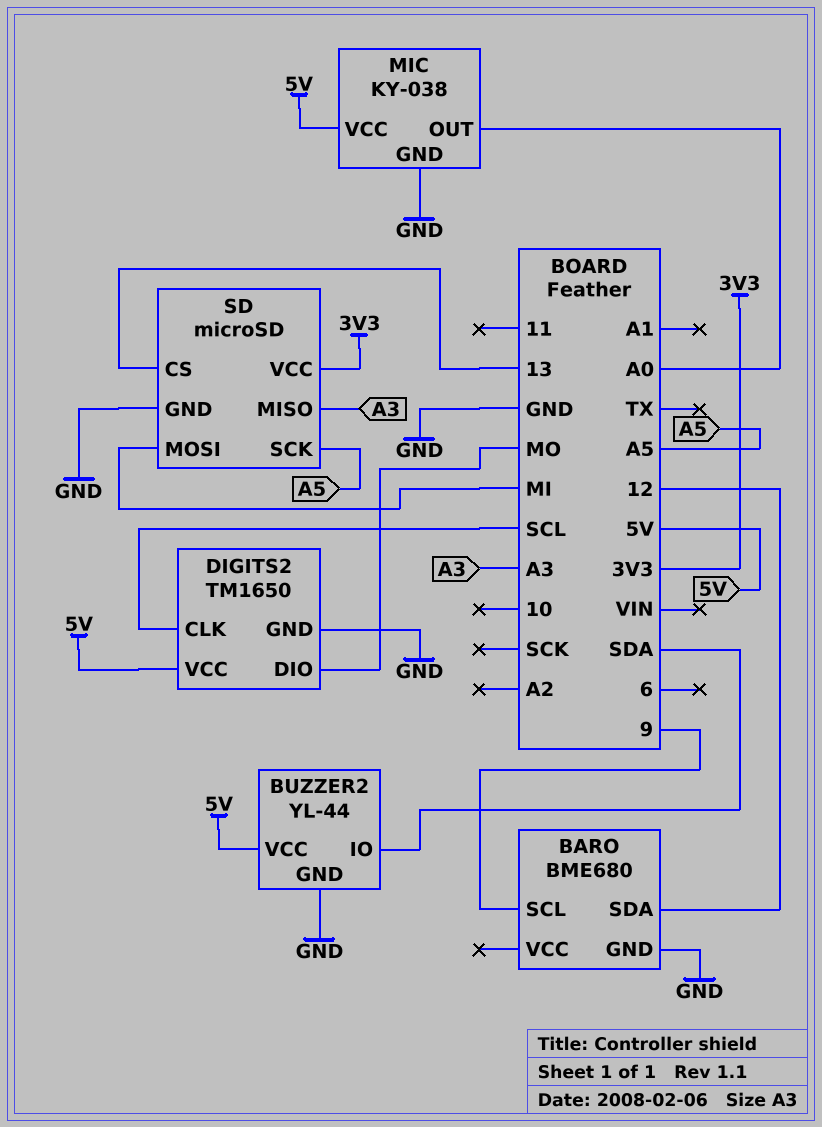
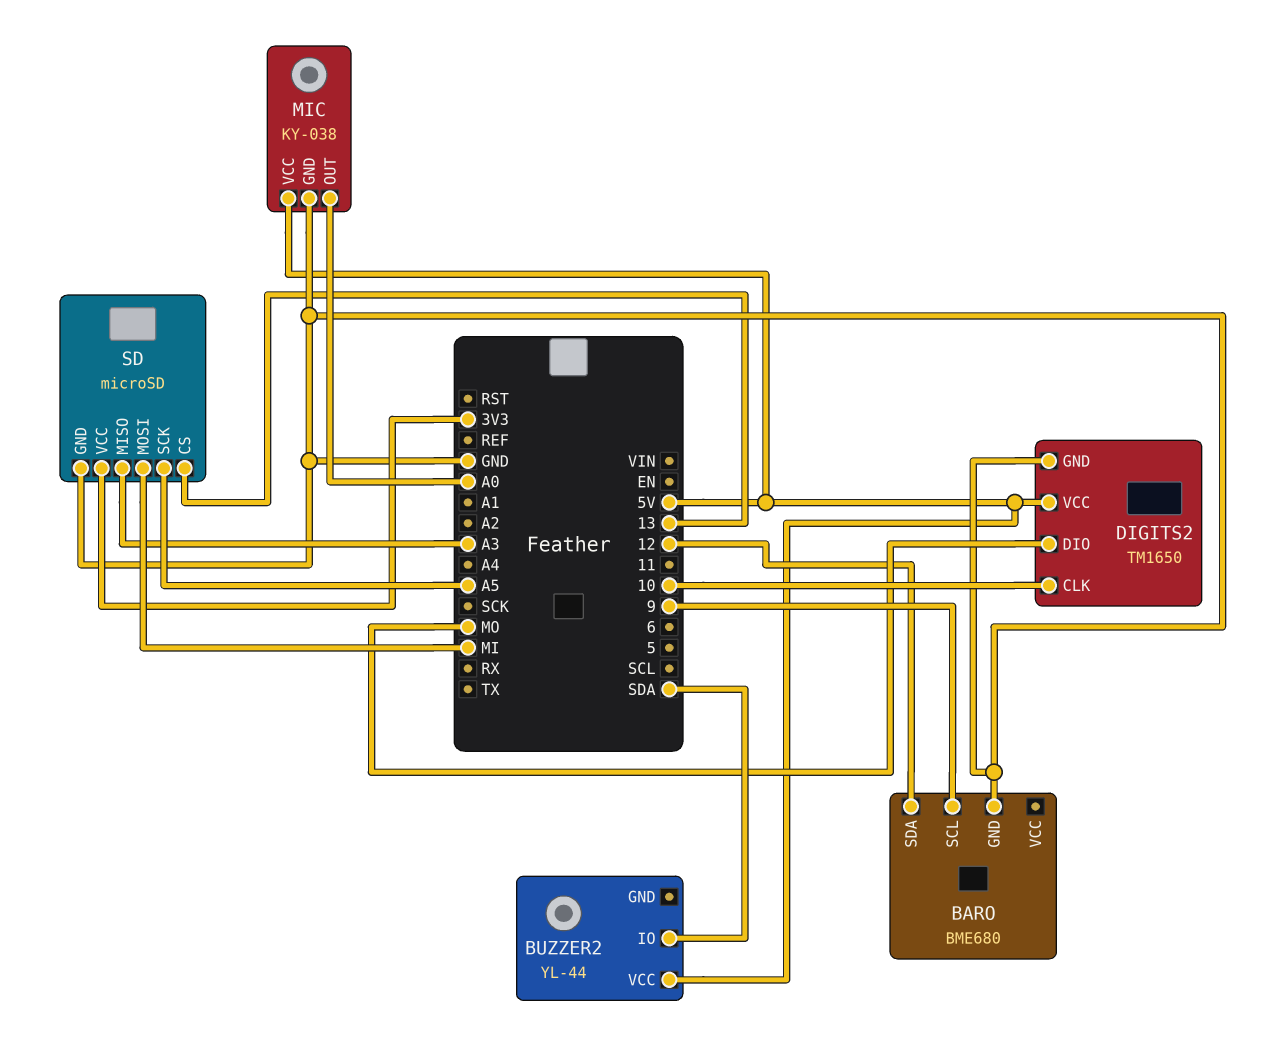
BUZZER2 pin GND: GND -> none
DIGITS2 pin CLK: SCL -> 10

